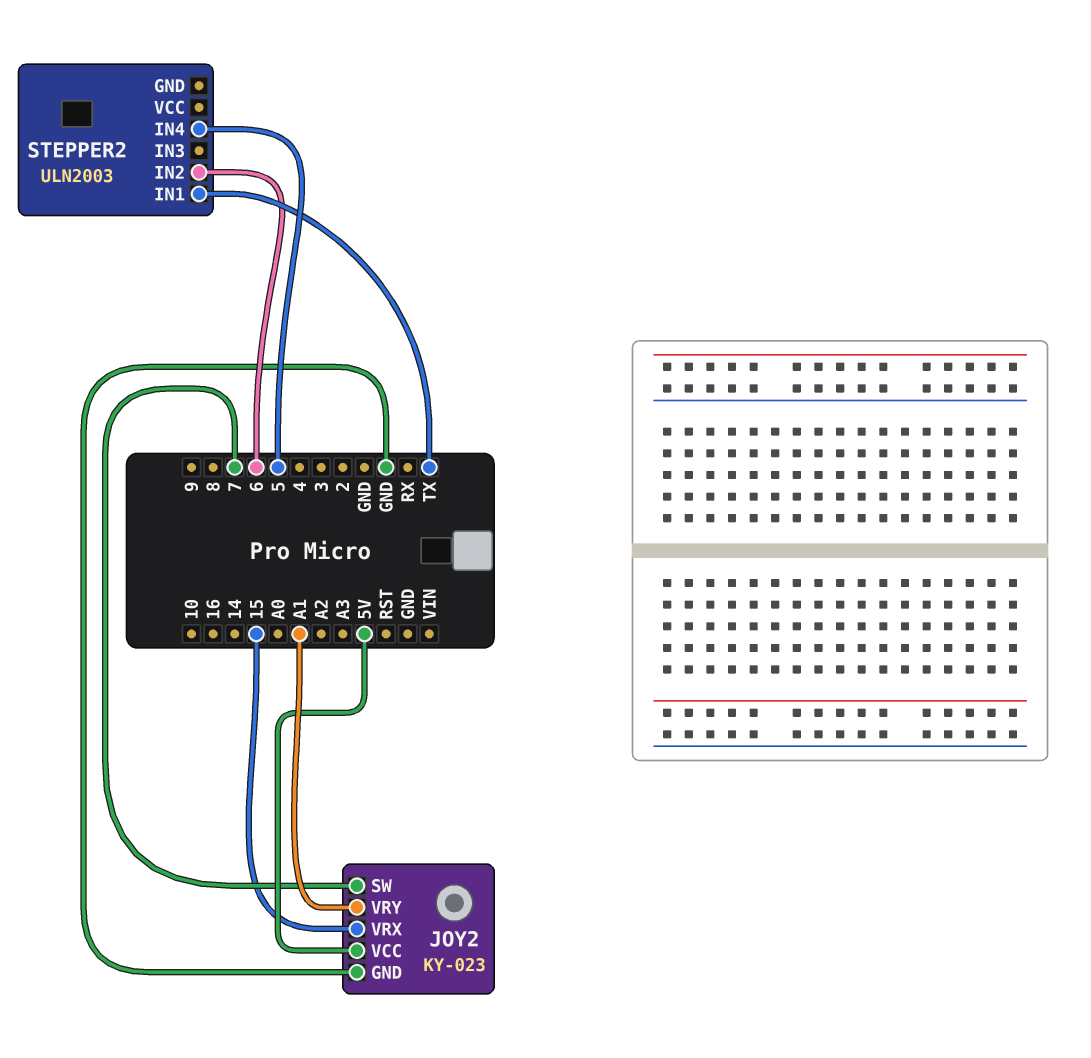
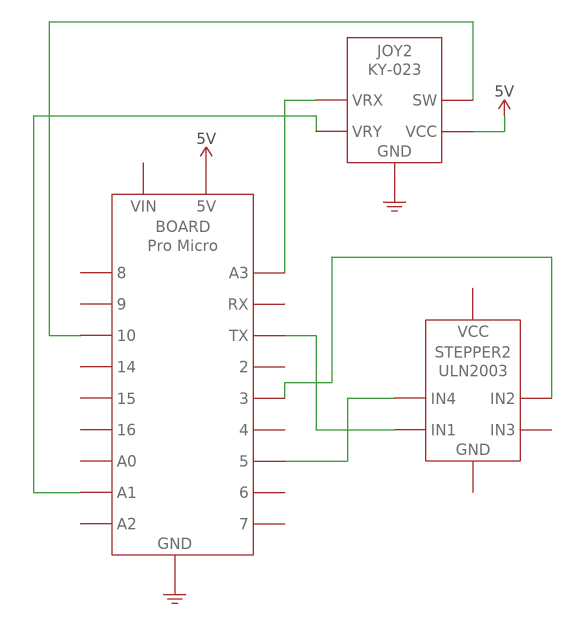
JOY2 pin SW: 7 -> 10
JOY2 pin VRX: 15 -> A3
STEPPER2 pin IN2: 6 -> 3

